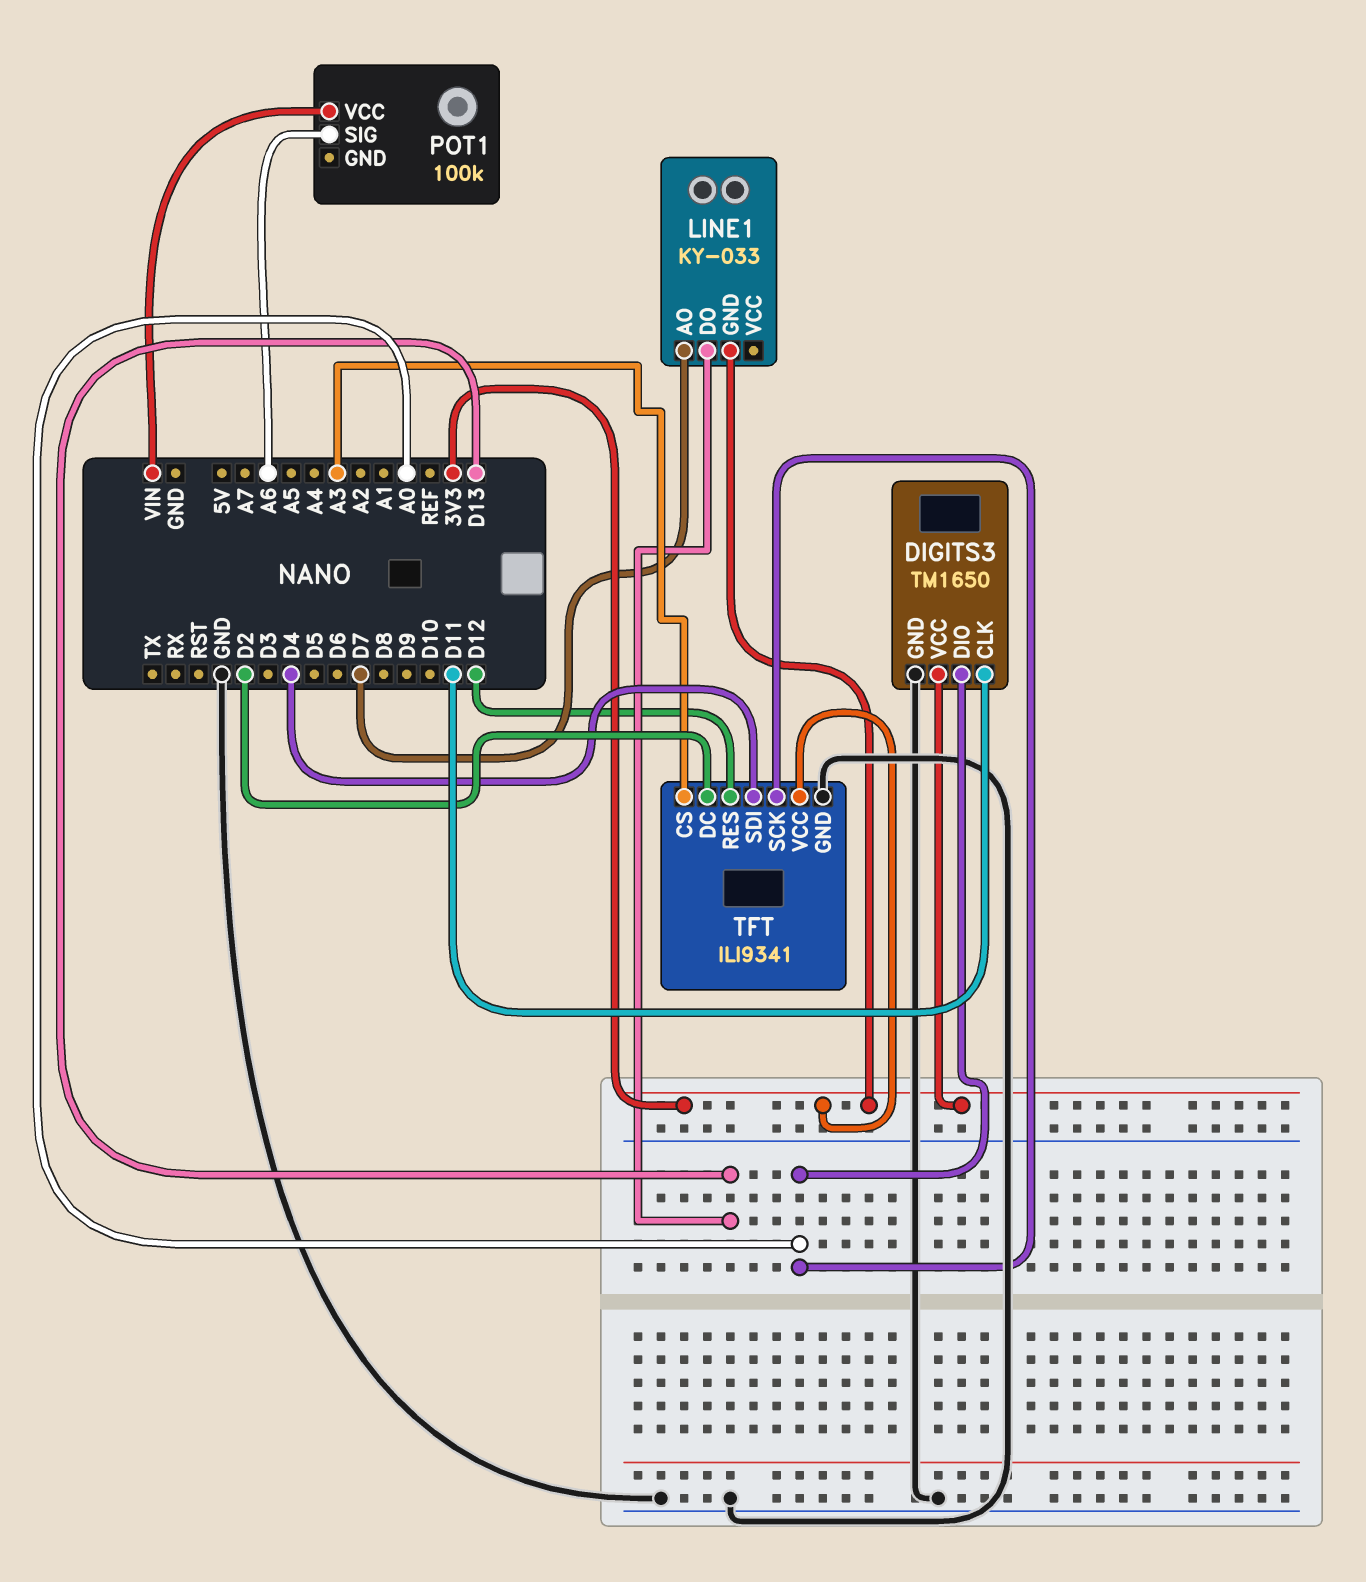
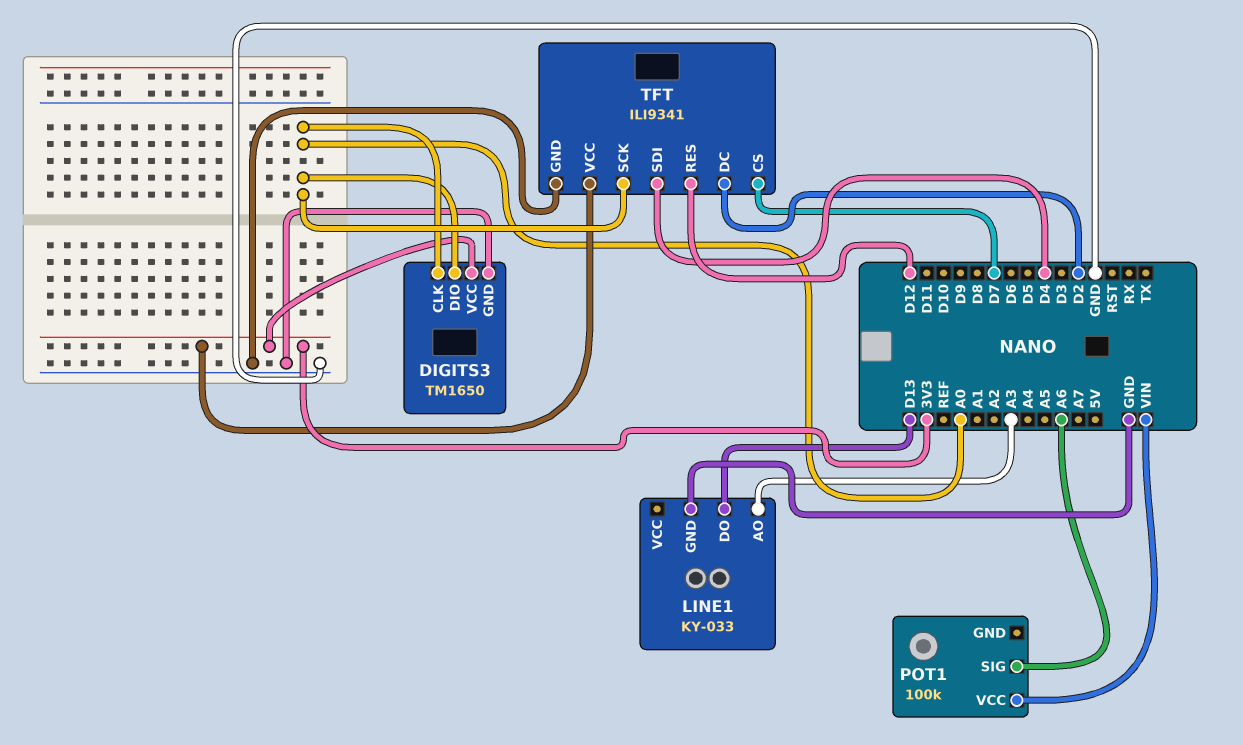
DIGITS3 pin CLK: D11 -> A0
LINE1 pin AO: D7 -> A3
LINE1 pin GND: 3V3 -> GND
TFT pin CS: A3 -> D7

